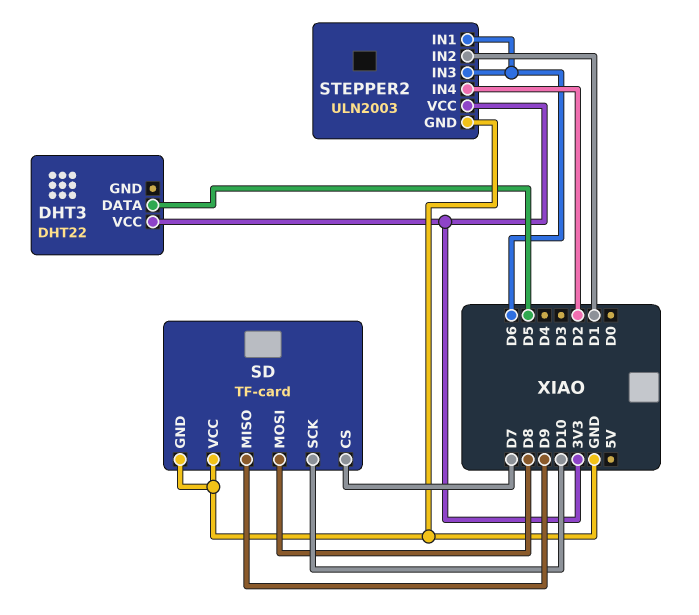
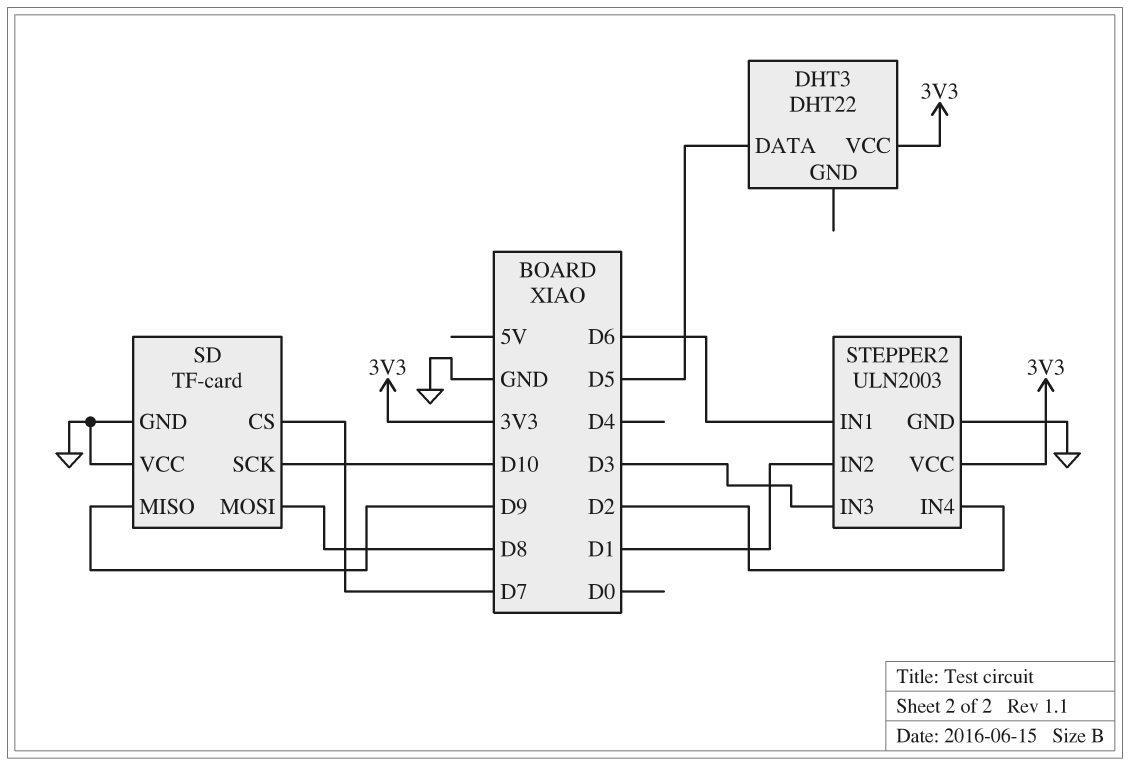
STEPPER2 pin IN3: D6 -> D3

